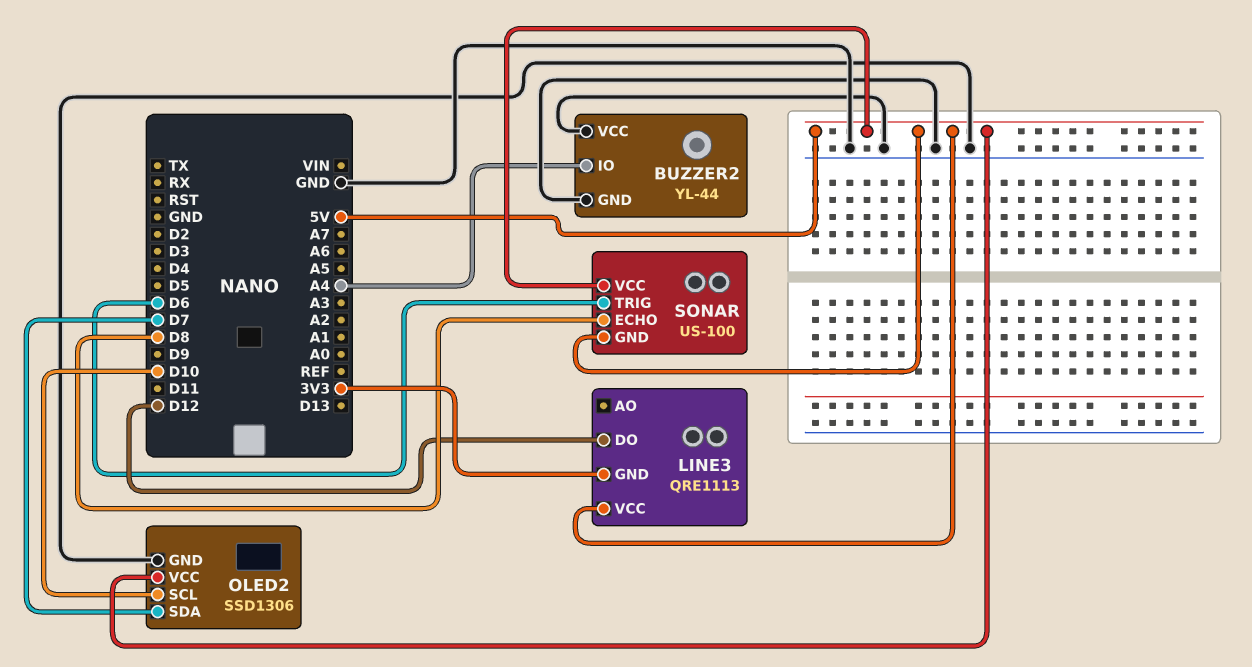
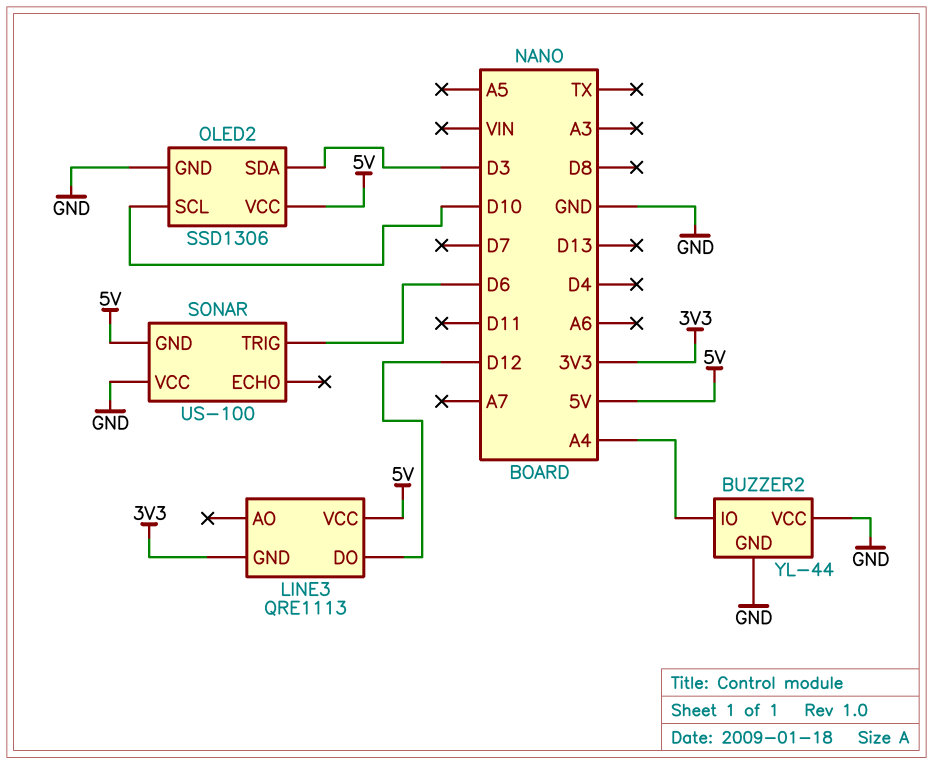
OLED2 pin SDA: D7 -> D3
SONAR pin ECHO: D8 -> none
SONAR pin VCC: 5V -> GND

